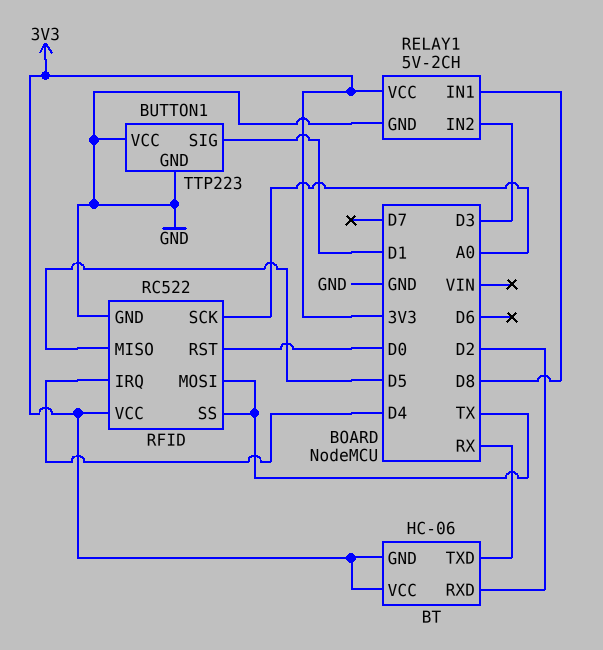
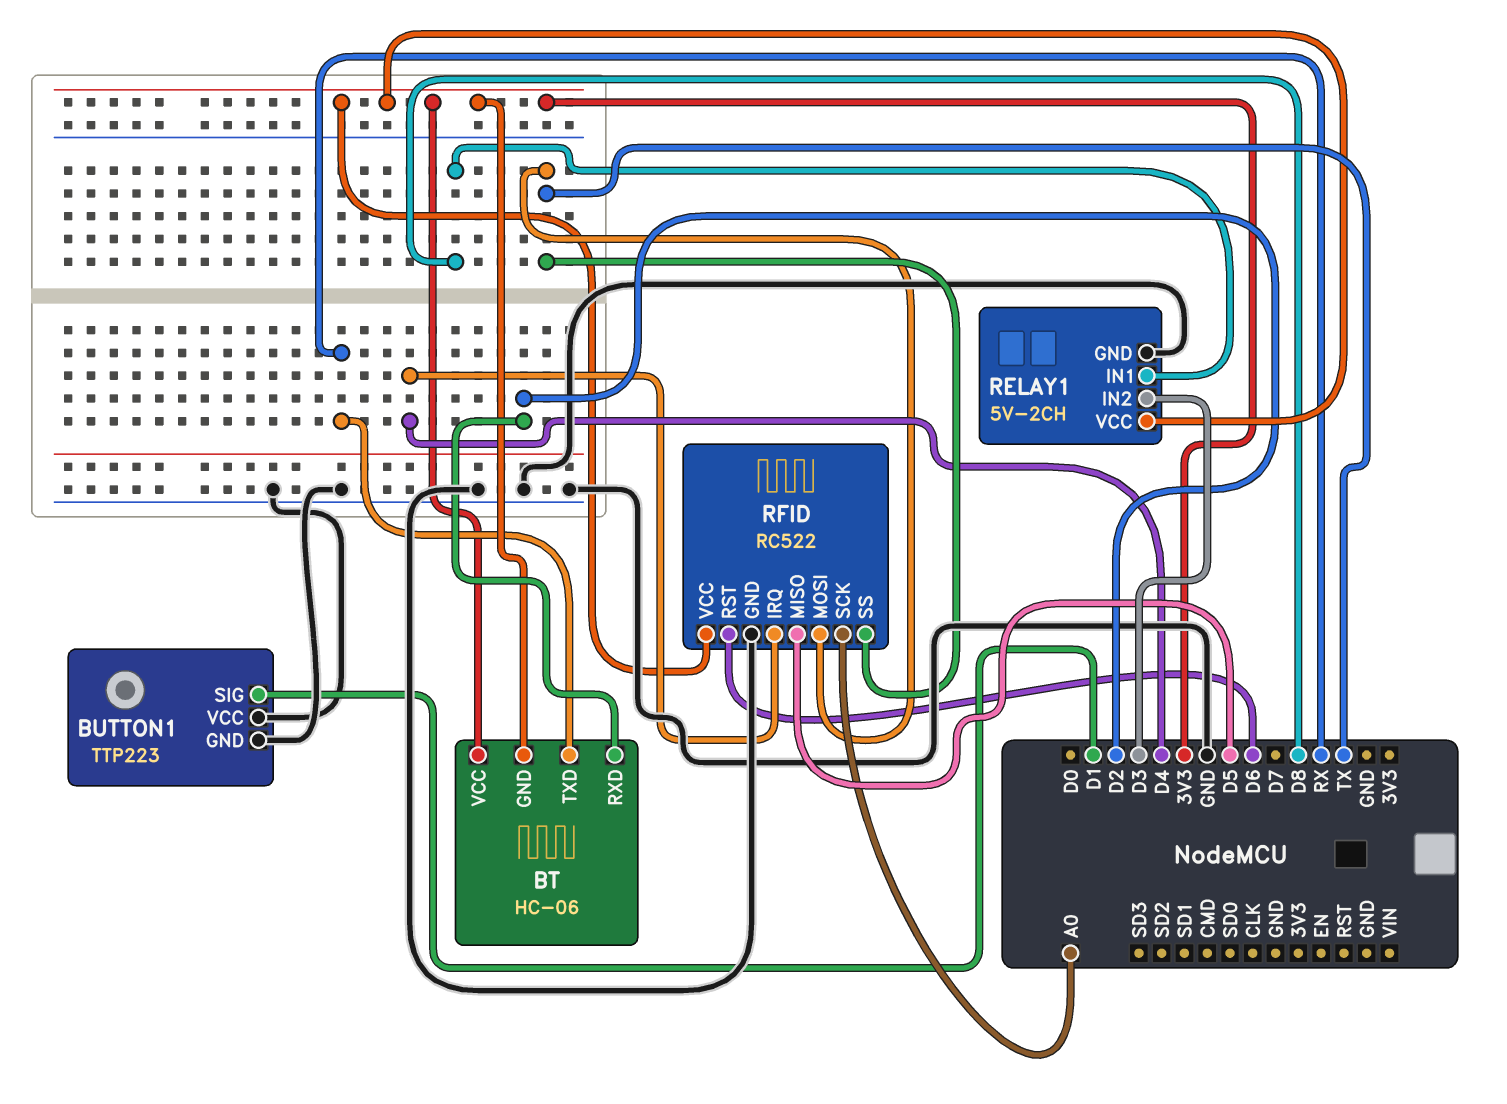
RFID pin RST: D0 -> D6

